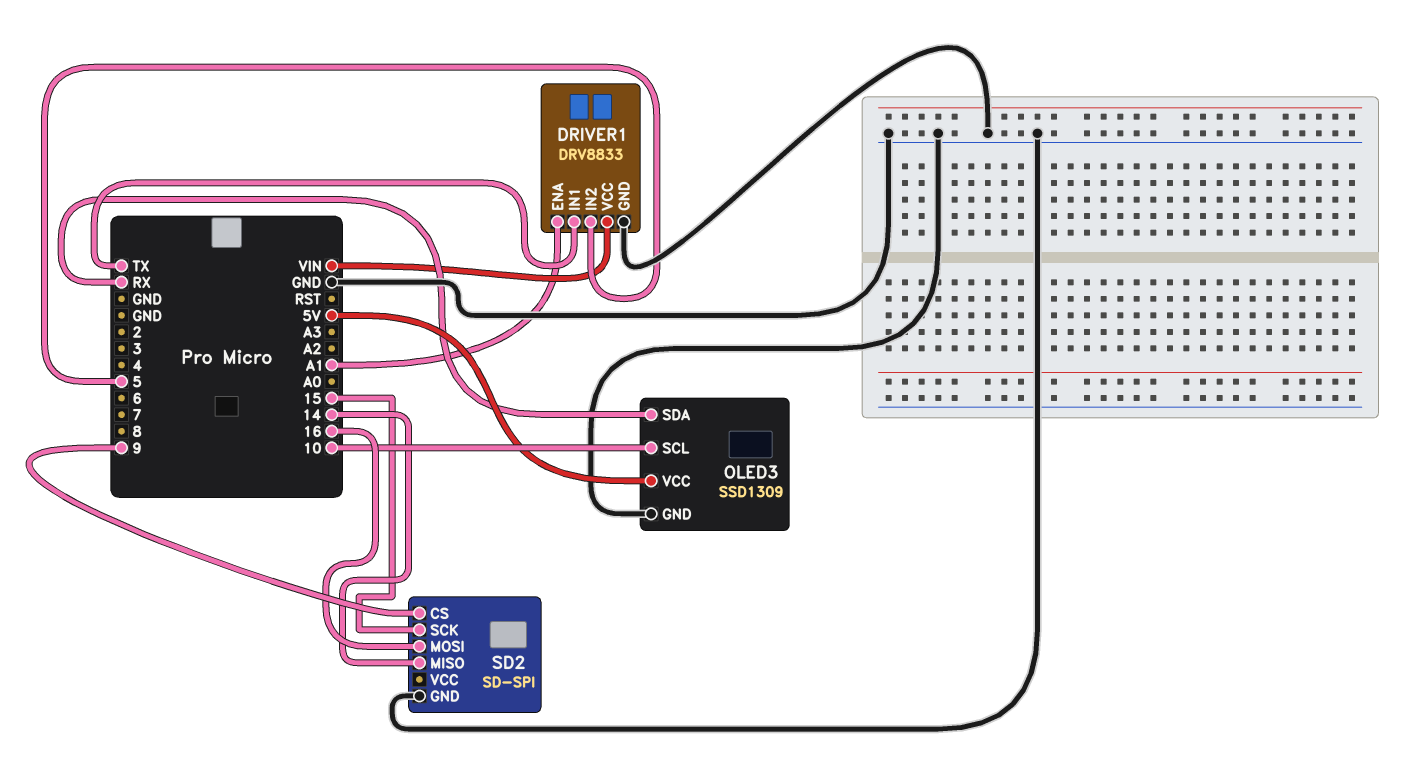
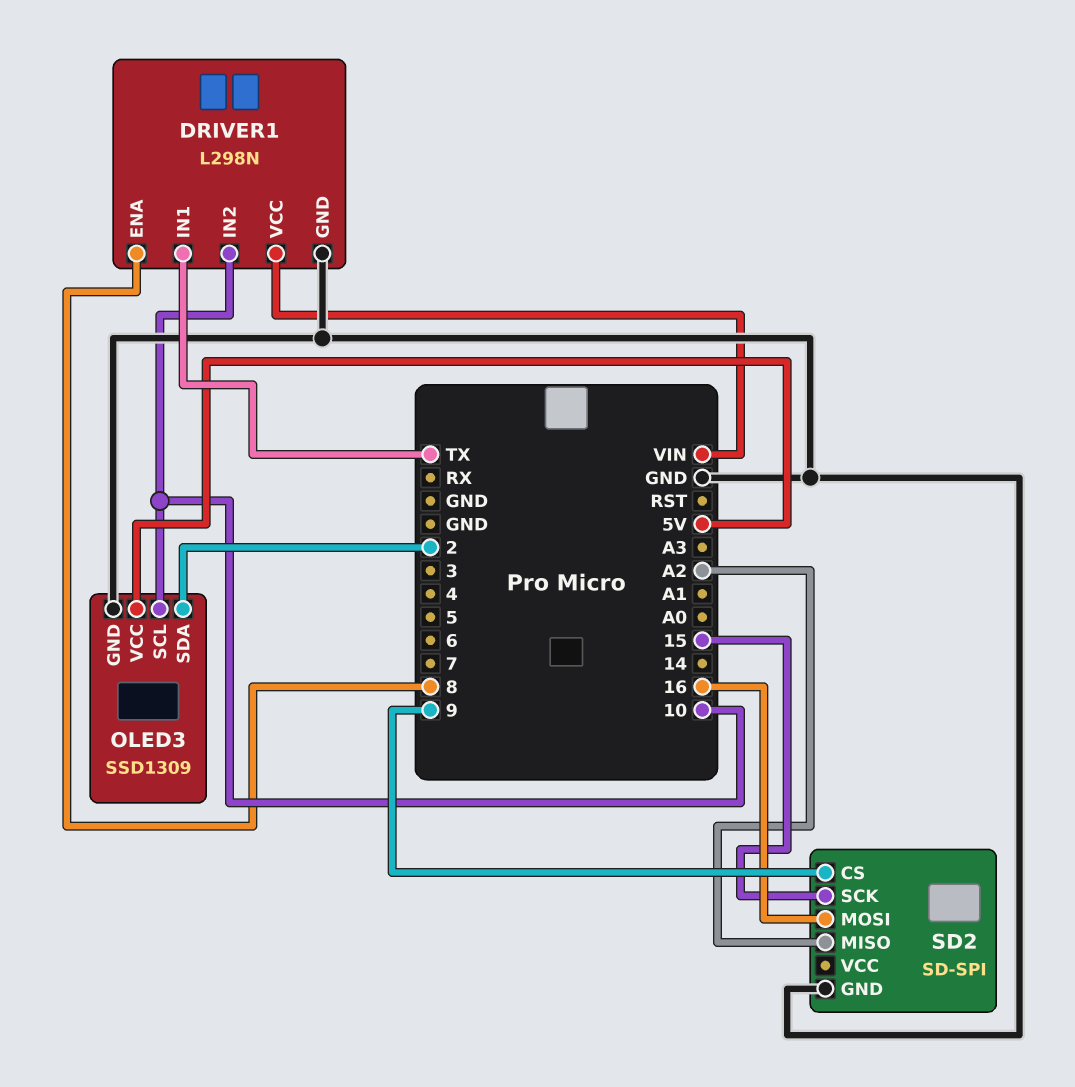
DRIVER1: DRV8833 -> L298N
DRIVER1 pin ENA: A1 -> 8
DRIVER1 pin IN2: 5 -> 10
OLED3 pin SDA: RX -> 2
SD2 pin MISO: 14 -> A2

